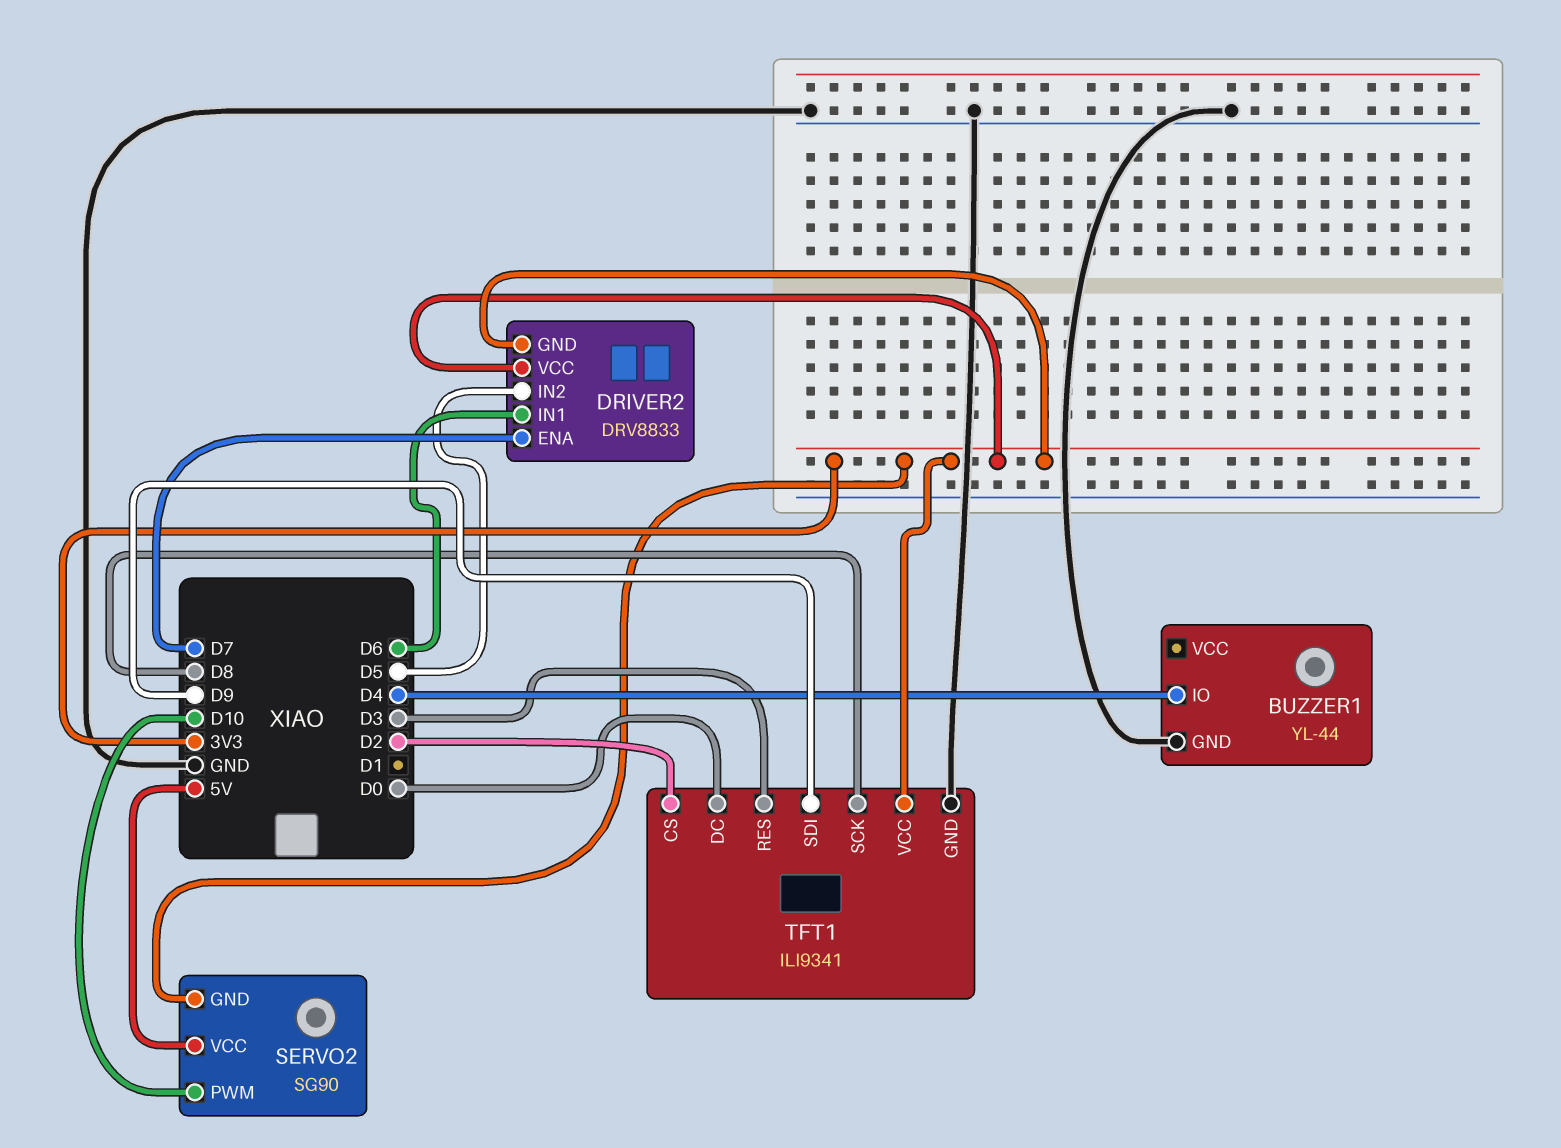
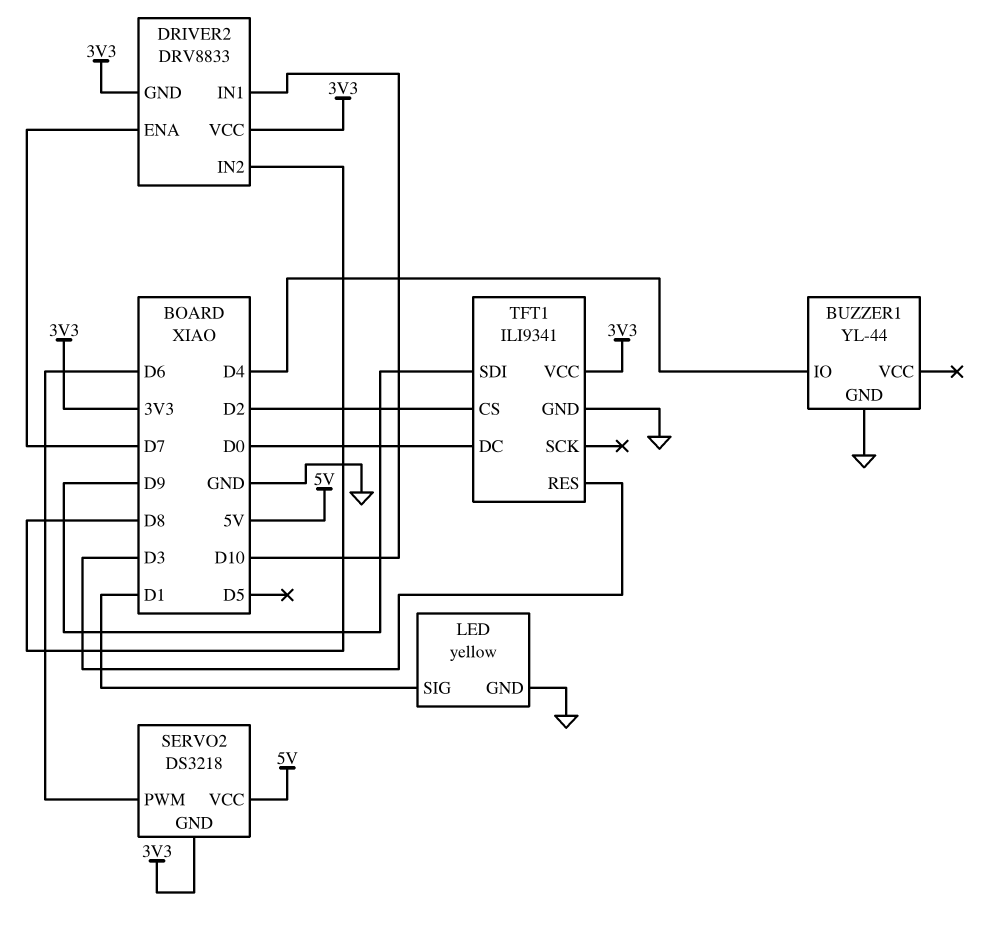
DRIVER2 pin IN1: D6 -> D10
DRIVER2 pin IN2: D5 -> D8
LED: none -> yellow
LED pin GND: none -> GND
LED pin SIG: none -> D1
SERVO2: SG90 -> DS3218
SERVO2 pin PWM: D10 -> D6
TFT1 pin SCK: D8 -> none

